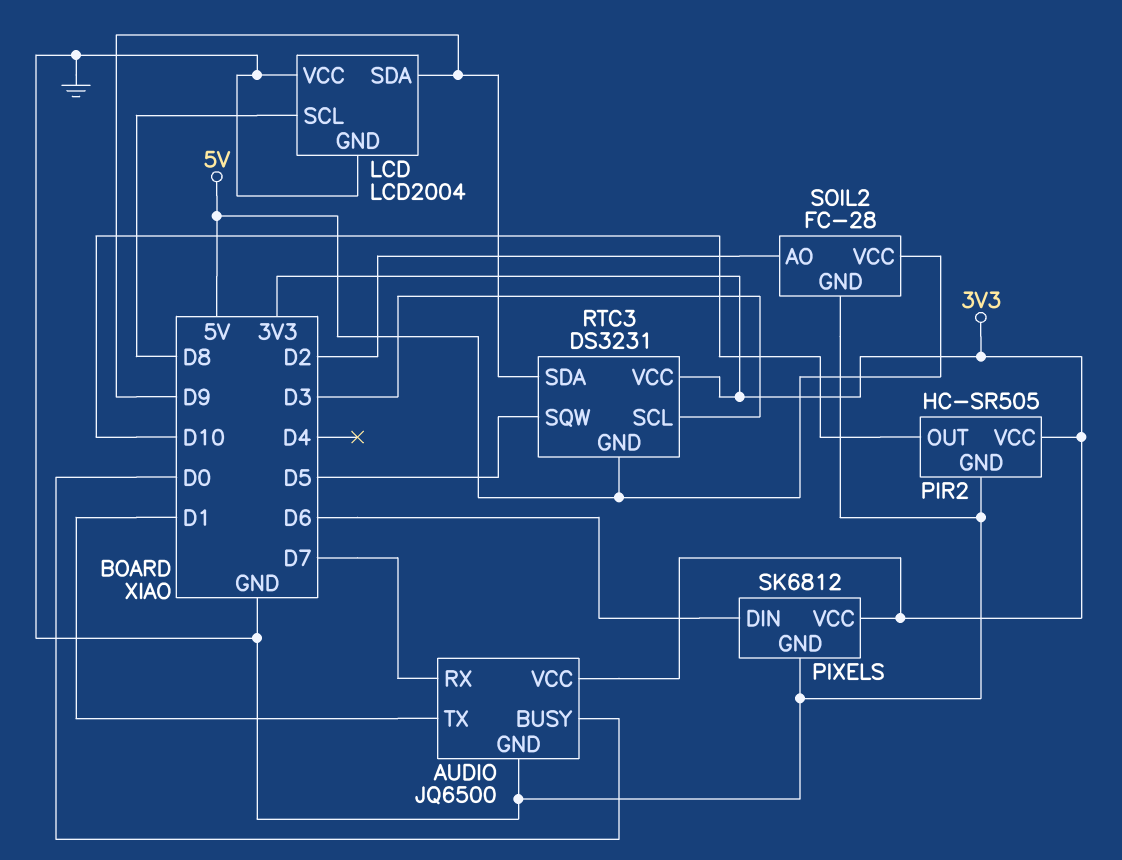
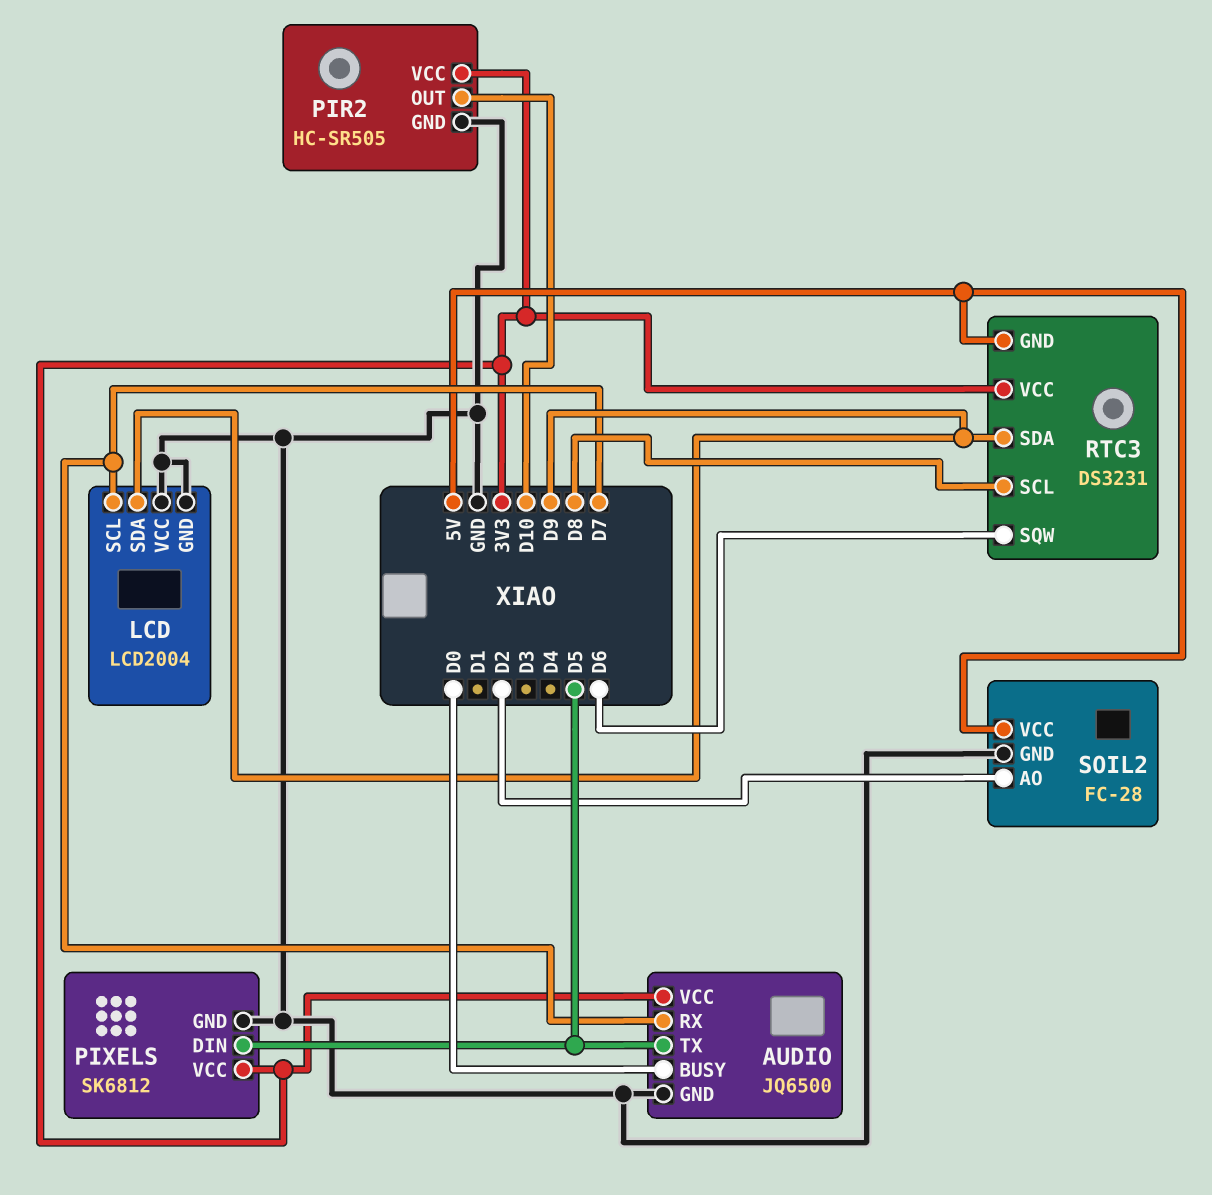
AUDIO pin TX: D1 -> D5
LCD pin SCL: D8 -> D7
PIXELS pin DIN: D6 -> D5
RTC3 pin SCL: D3 -> D8
RTC3 pin SQW: D5 -> D6

